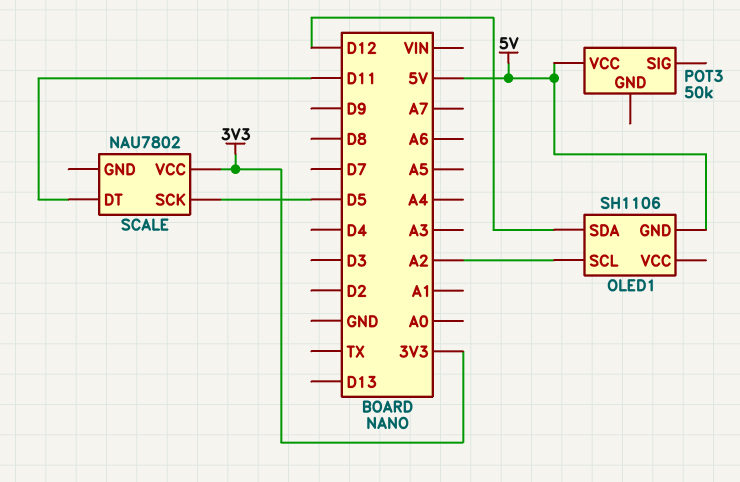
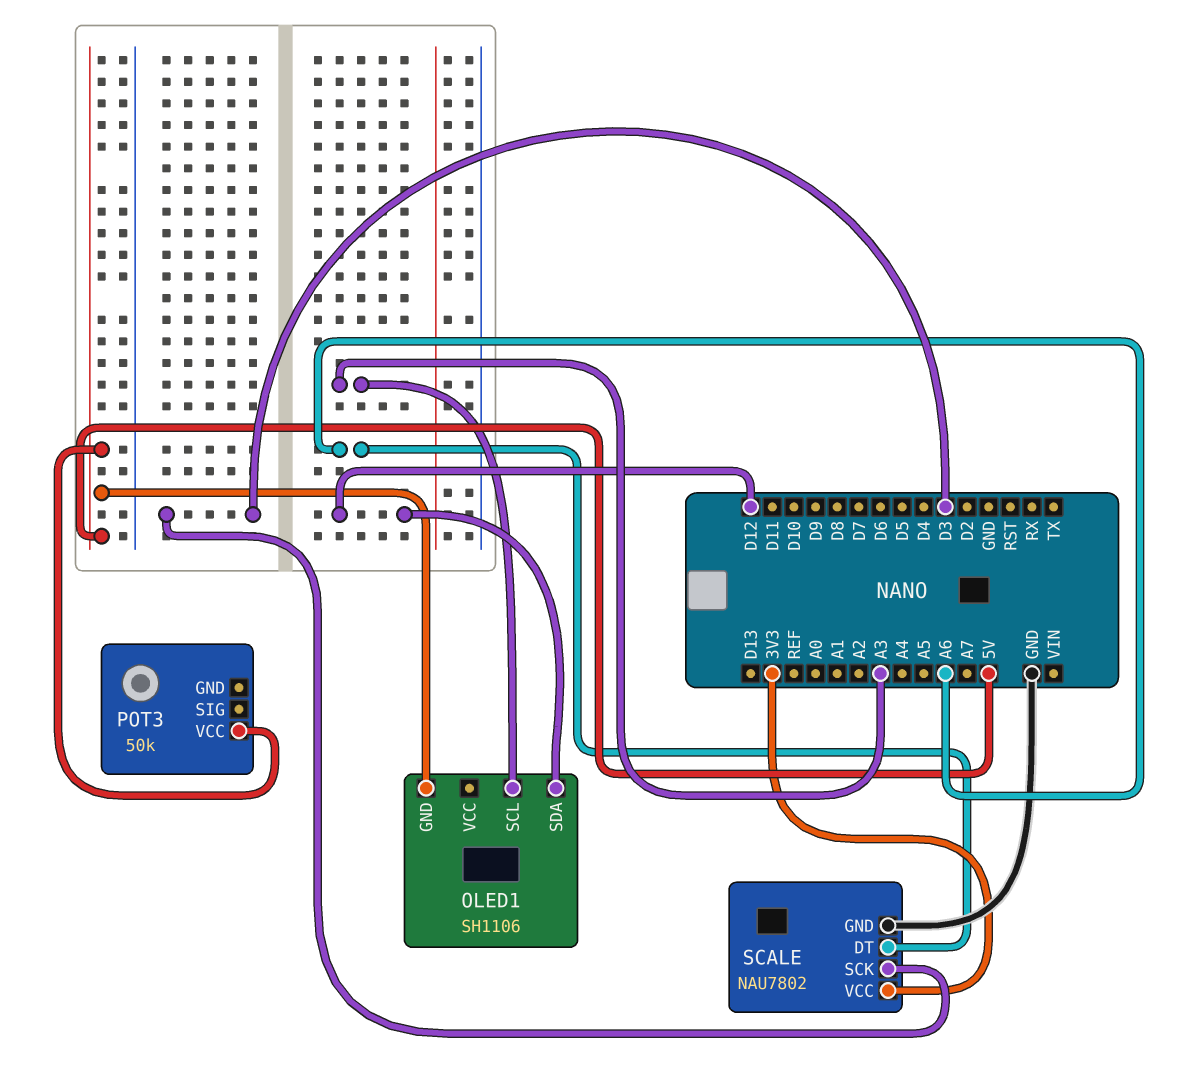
OLED1 pin SCL: A2 -> A3
SCALE pin DT: D11 -> A6
SCALE pin GND: none -> GND
SCALE pin SCK: D5 -> D3

